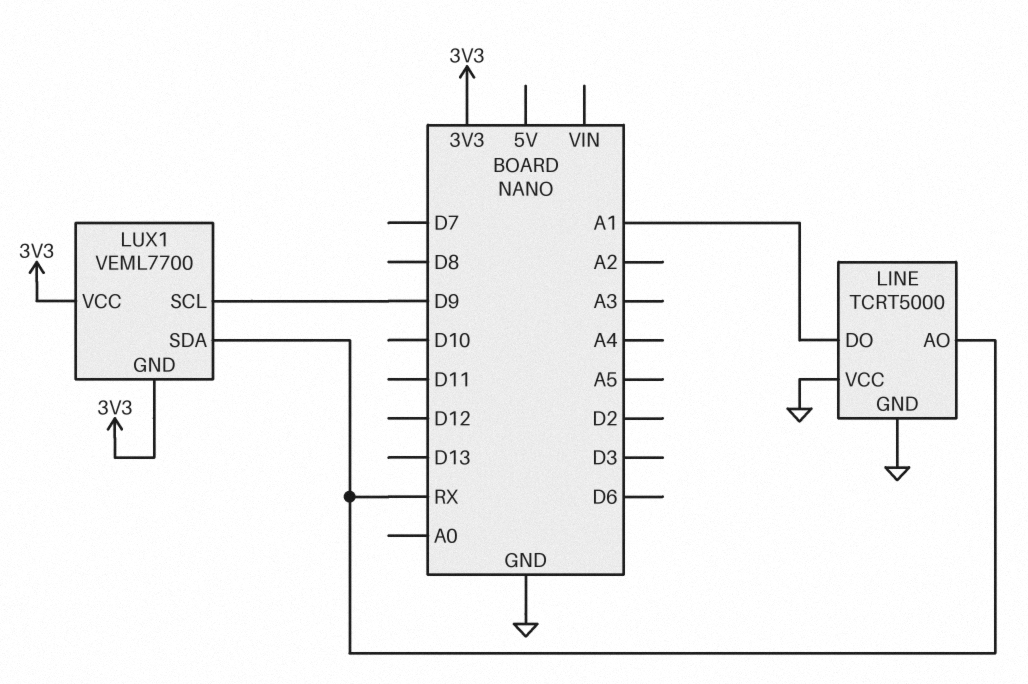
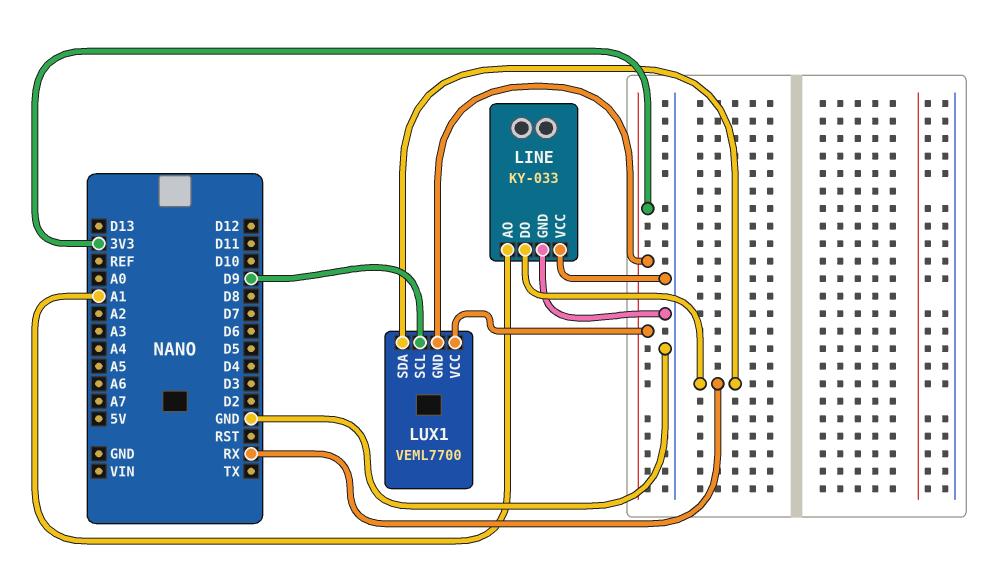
LINE: TCRT5000 -> KY-033
LINE pin AO: RX -> A1
LINE pin DO: A1 -> RX

